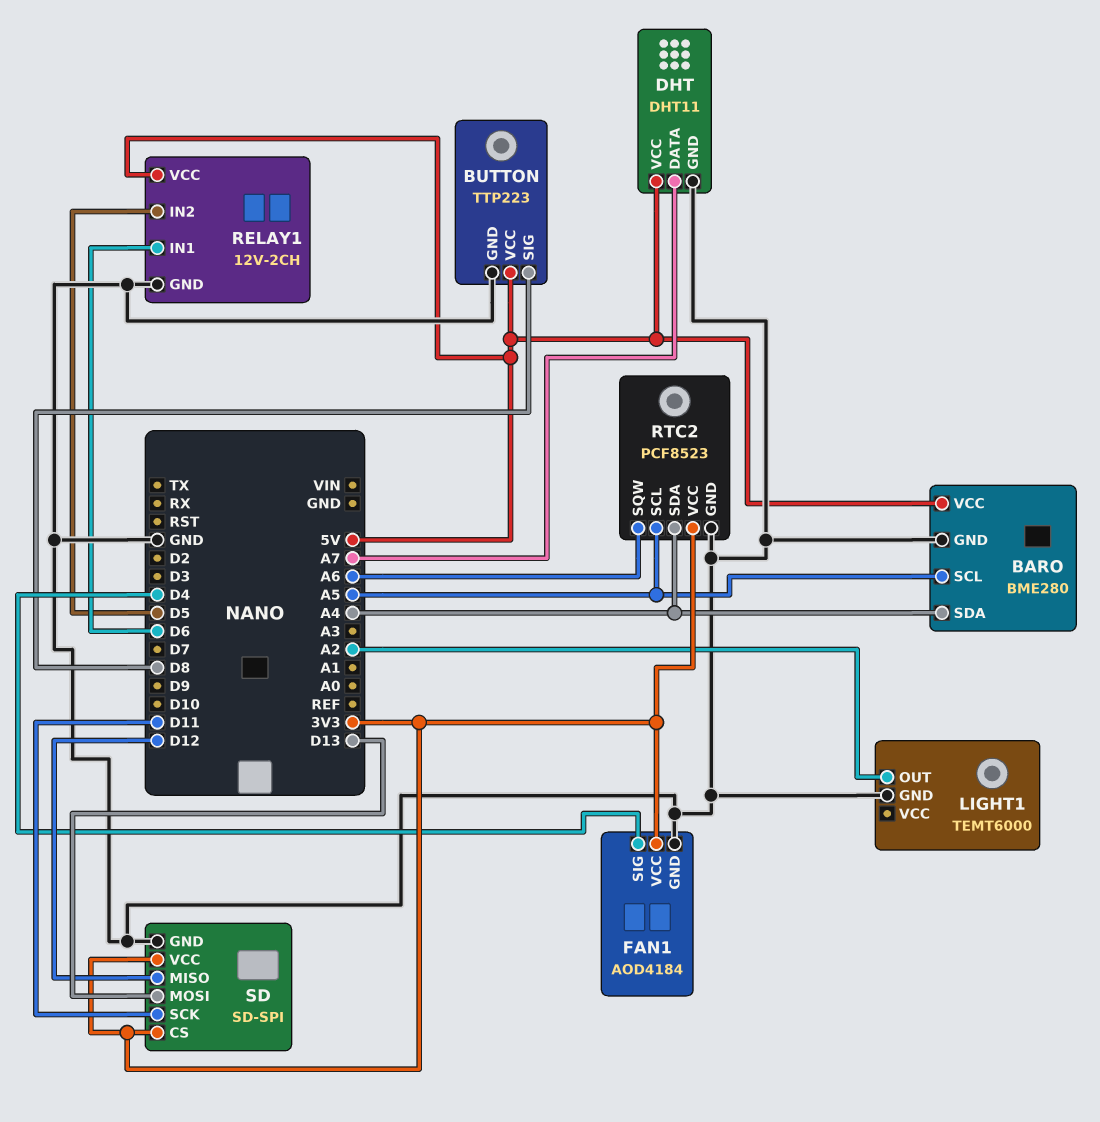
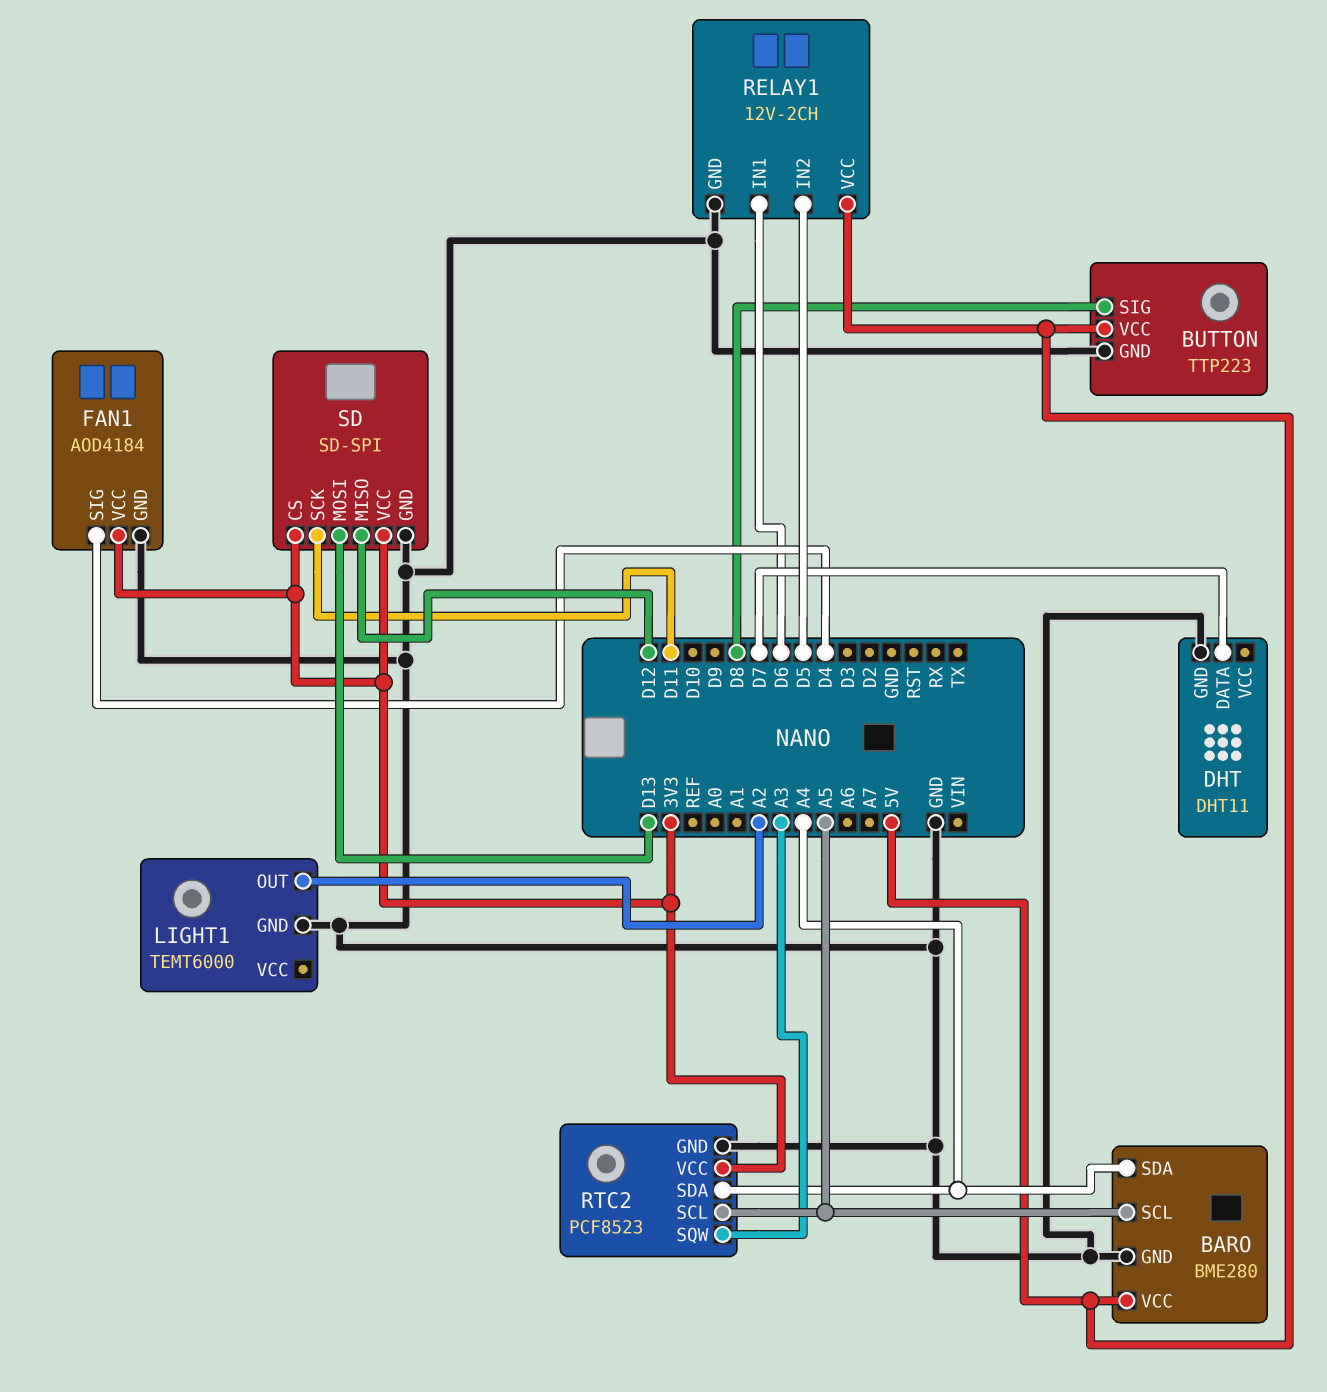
DHT pin DATA: A7 -> D7
DHT pin VCC: 5V -> none
RTC2 pin SQW: A6 -> A3

